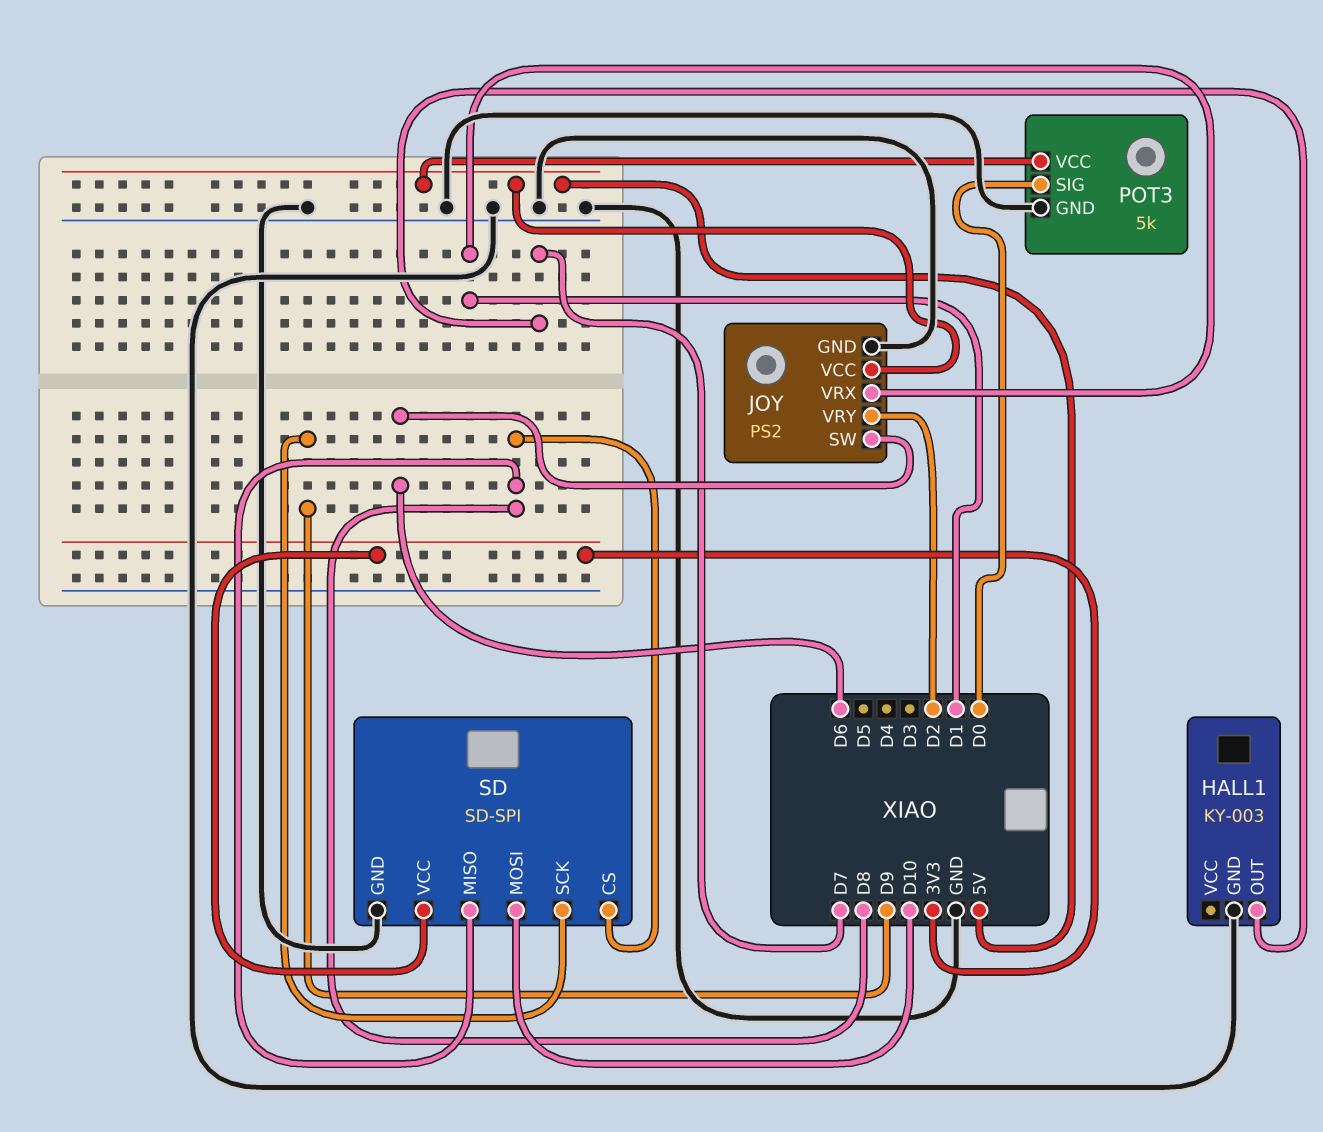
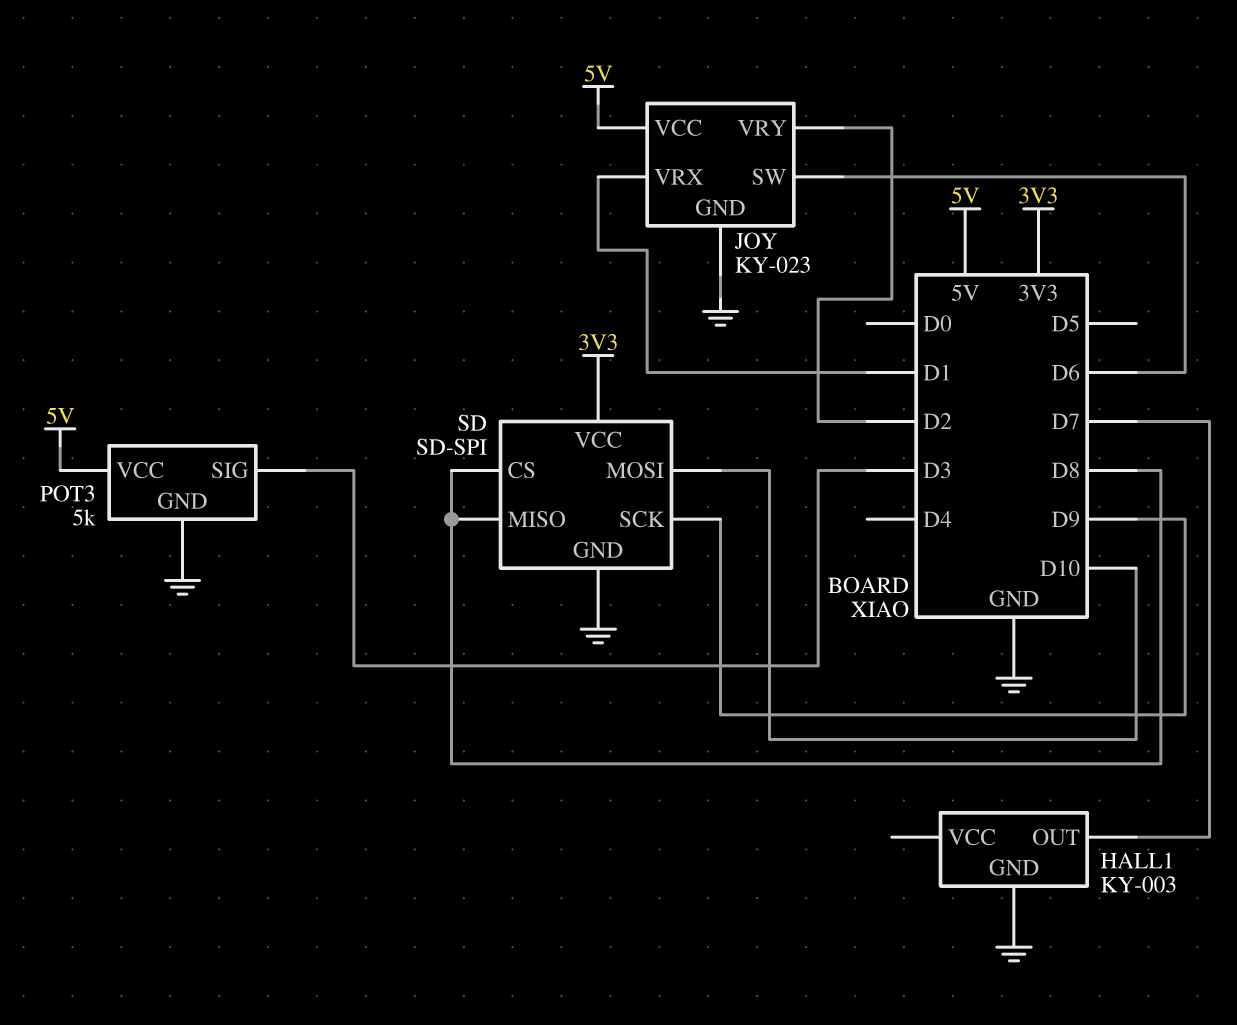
JOY: PS2 -> KY-023
POT3 pin SIG: D0 -> D3

